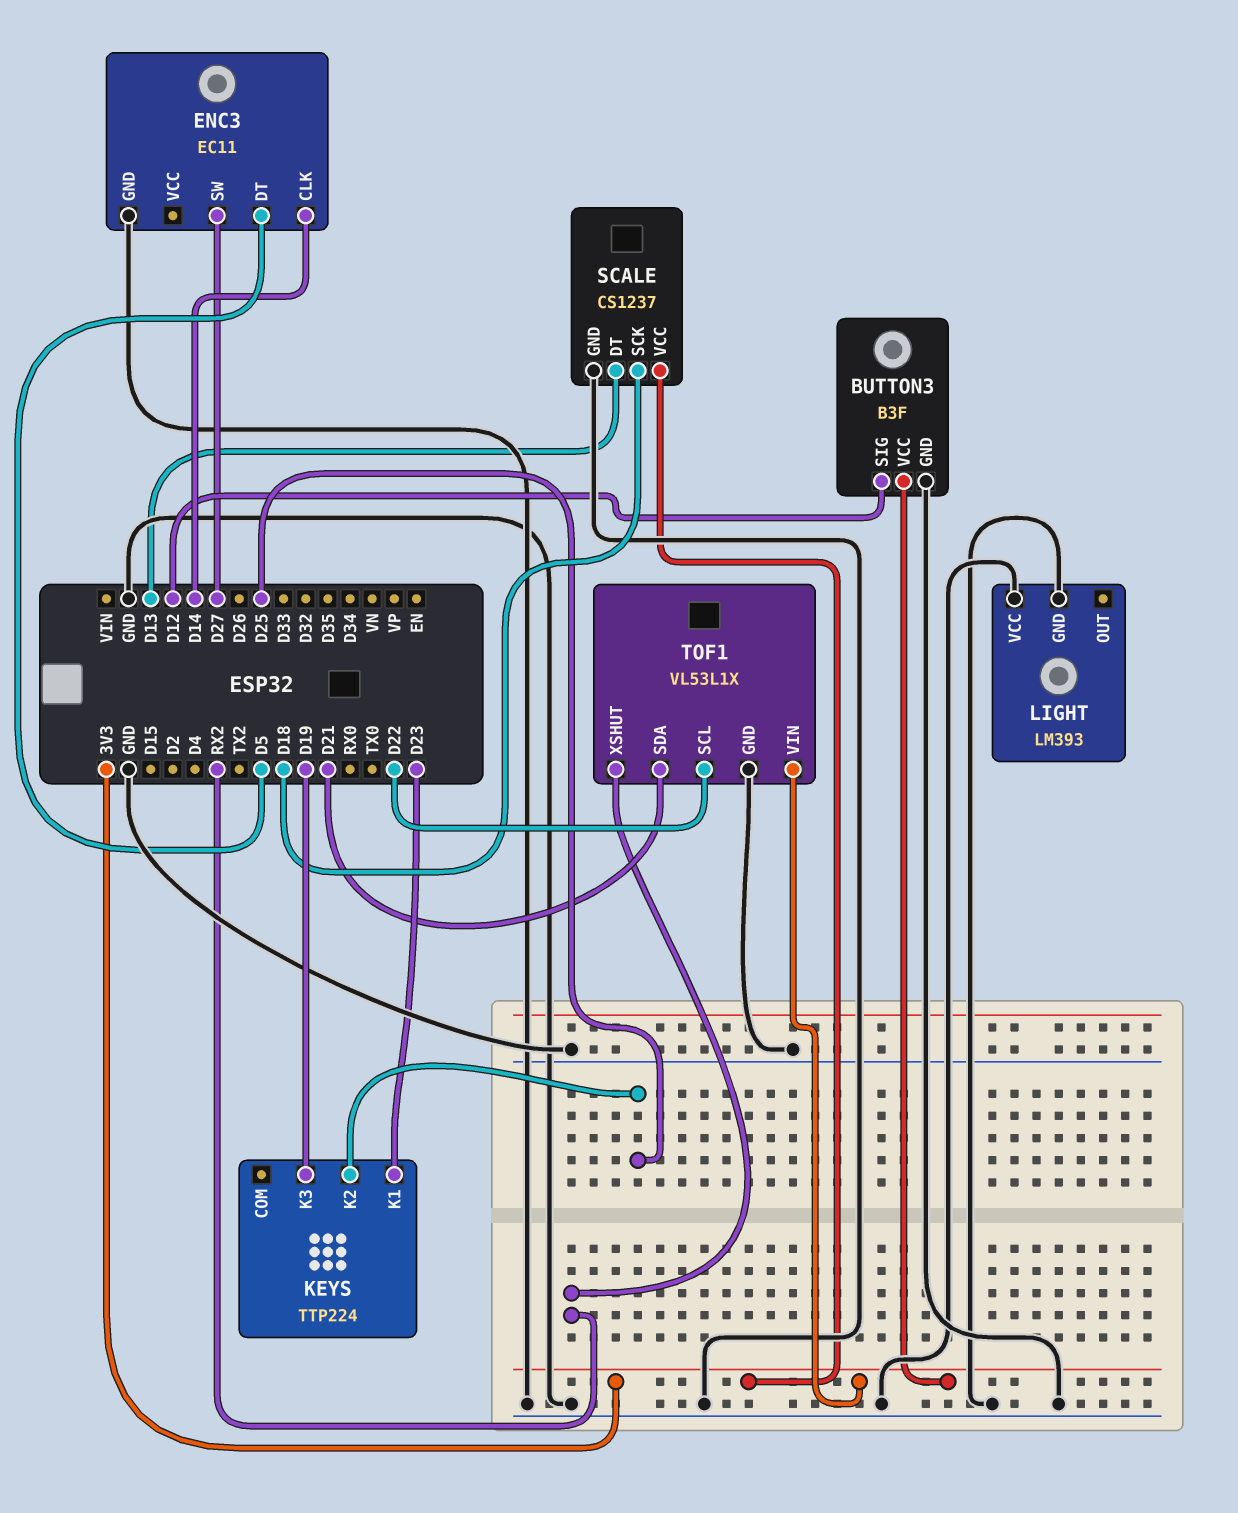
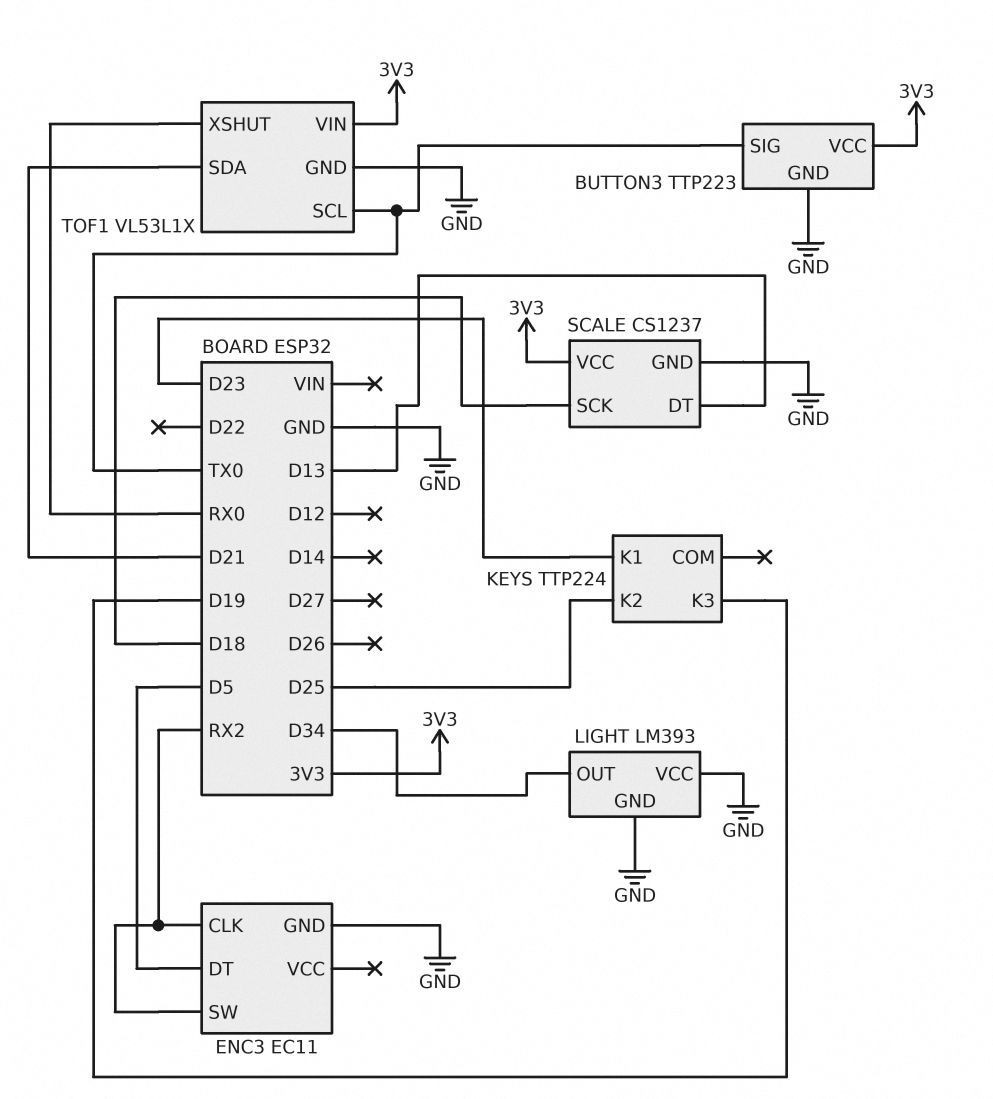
BUTTON3: B3F -> TTP223
BUTTON3 pin SIG: D12 -> TX0
ENC3 pin CLK: D14 -> RX2
ENC3 pin SW: D27 -> RX2
LIGHT pin OUT: none -> D34
TOF1 pin SCL: D22 -> TX0
TOF1 pin XSHUT: RX2 -> RX0

